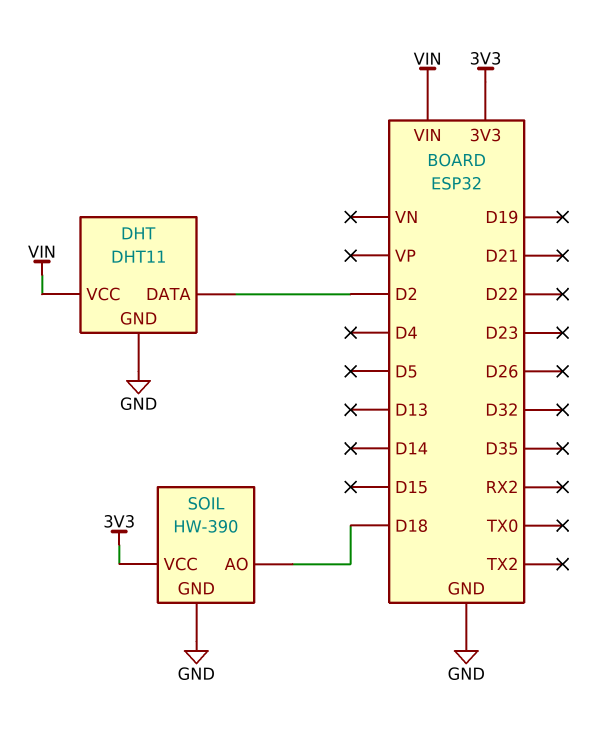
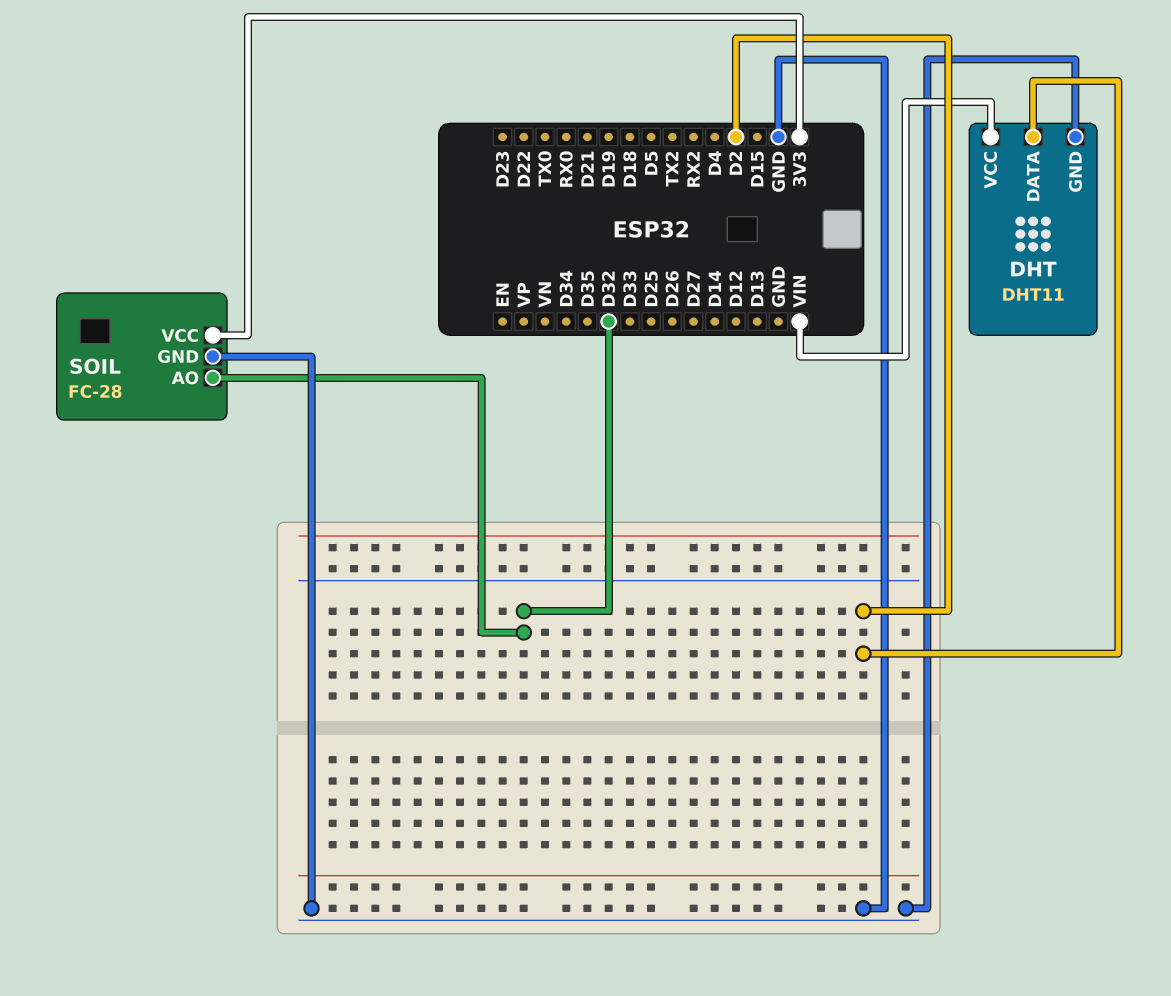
SOIL: HW-390 -> FC-28
SOIL pin AO: D18 -> D32

